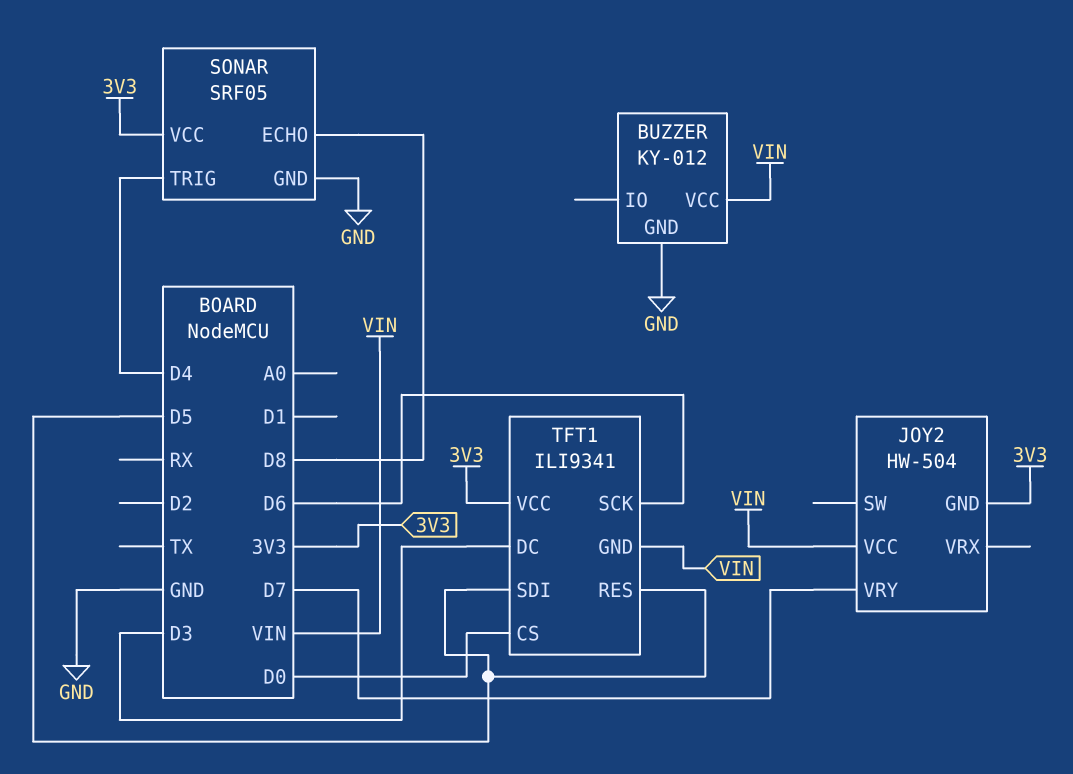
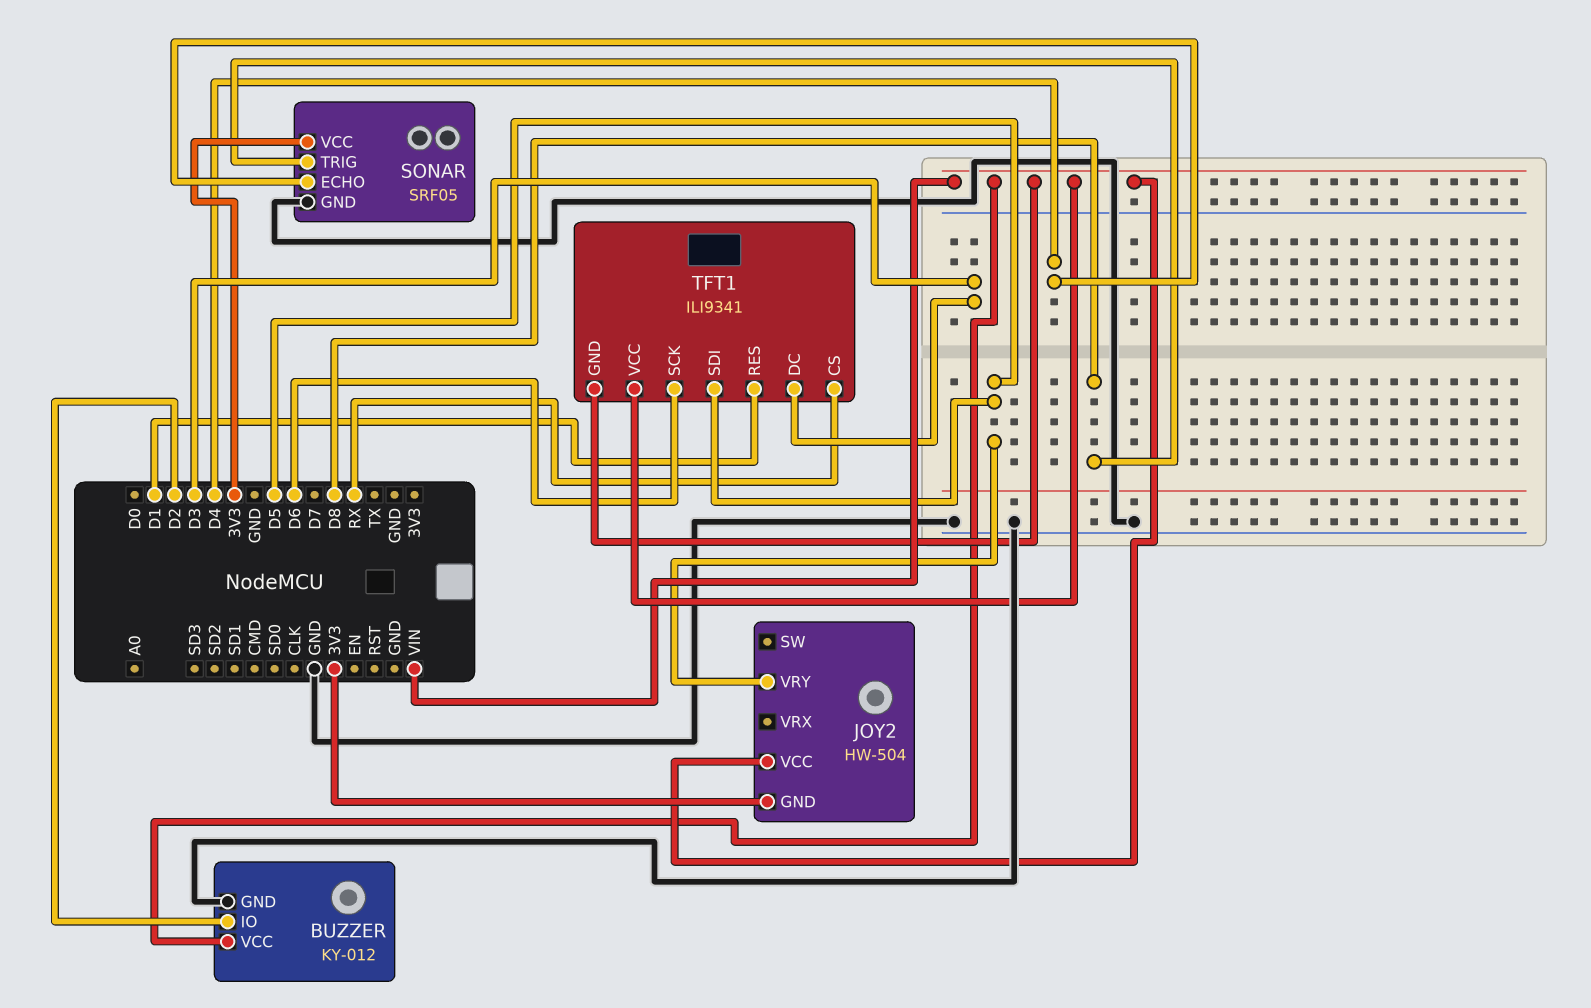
BUZZER pin IO: none -> D2
JOY2 pin VRY: D7 -> D5
SONAR pin ECHO: D8 -> D4
SONAR pin TRIG: D4 -> D8
TFT1 pin CS: D0 -> RX
TFT1 pin RES: D5 -> D1
TFT1 pin VCC: 3V3 -> VIN

